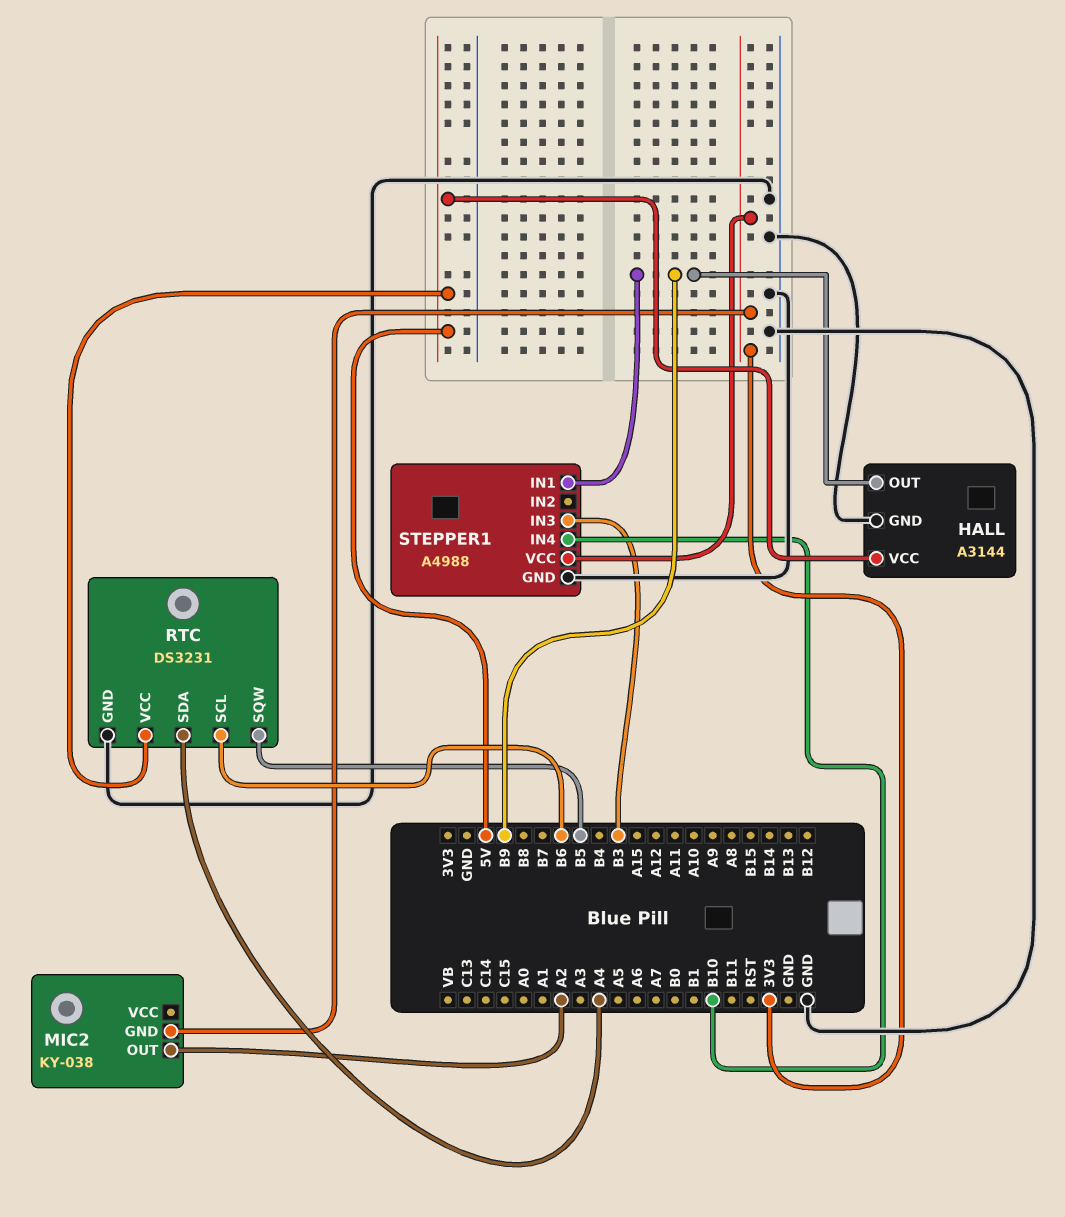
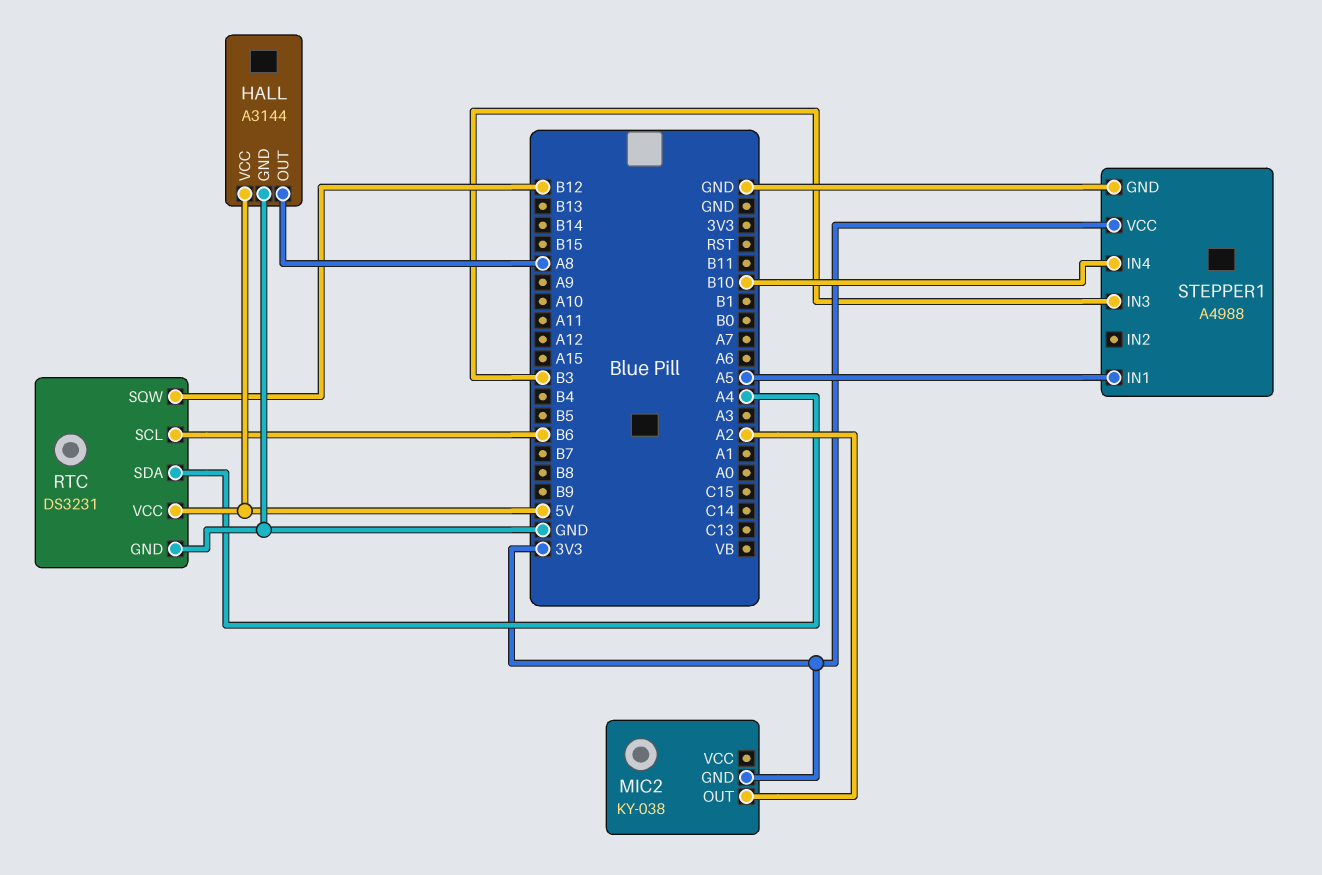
HALL pin OUT: B9 -> A8
RTC pin SQW: B5 -> B12
STEPPER1 pin IN1: B9 -> A5

